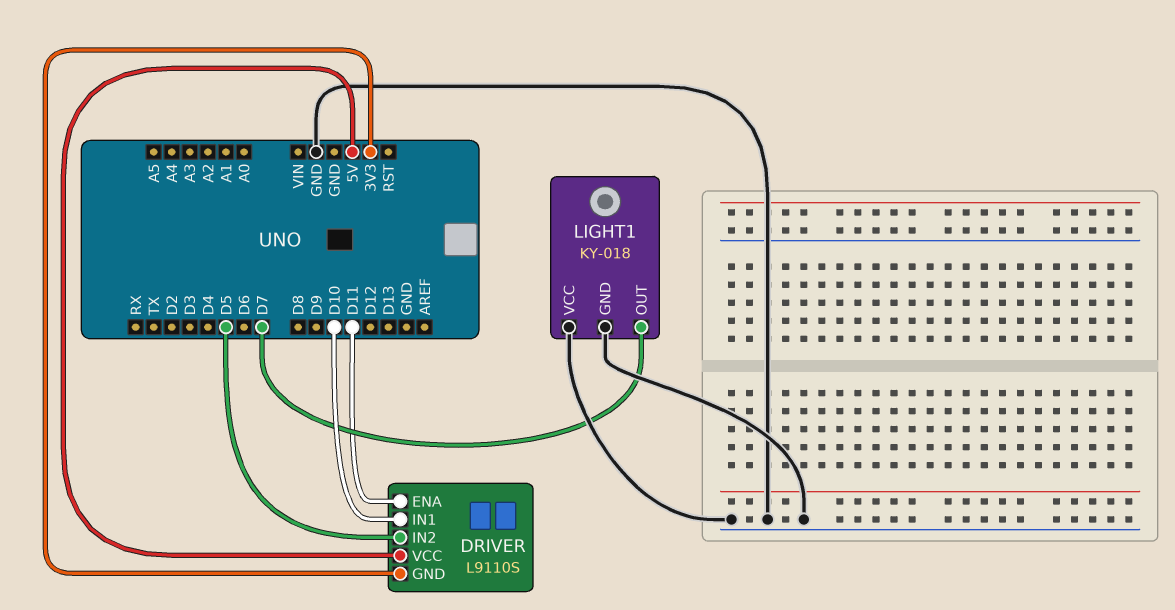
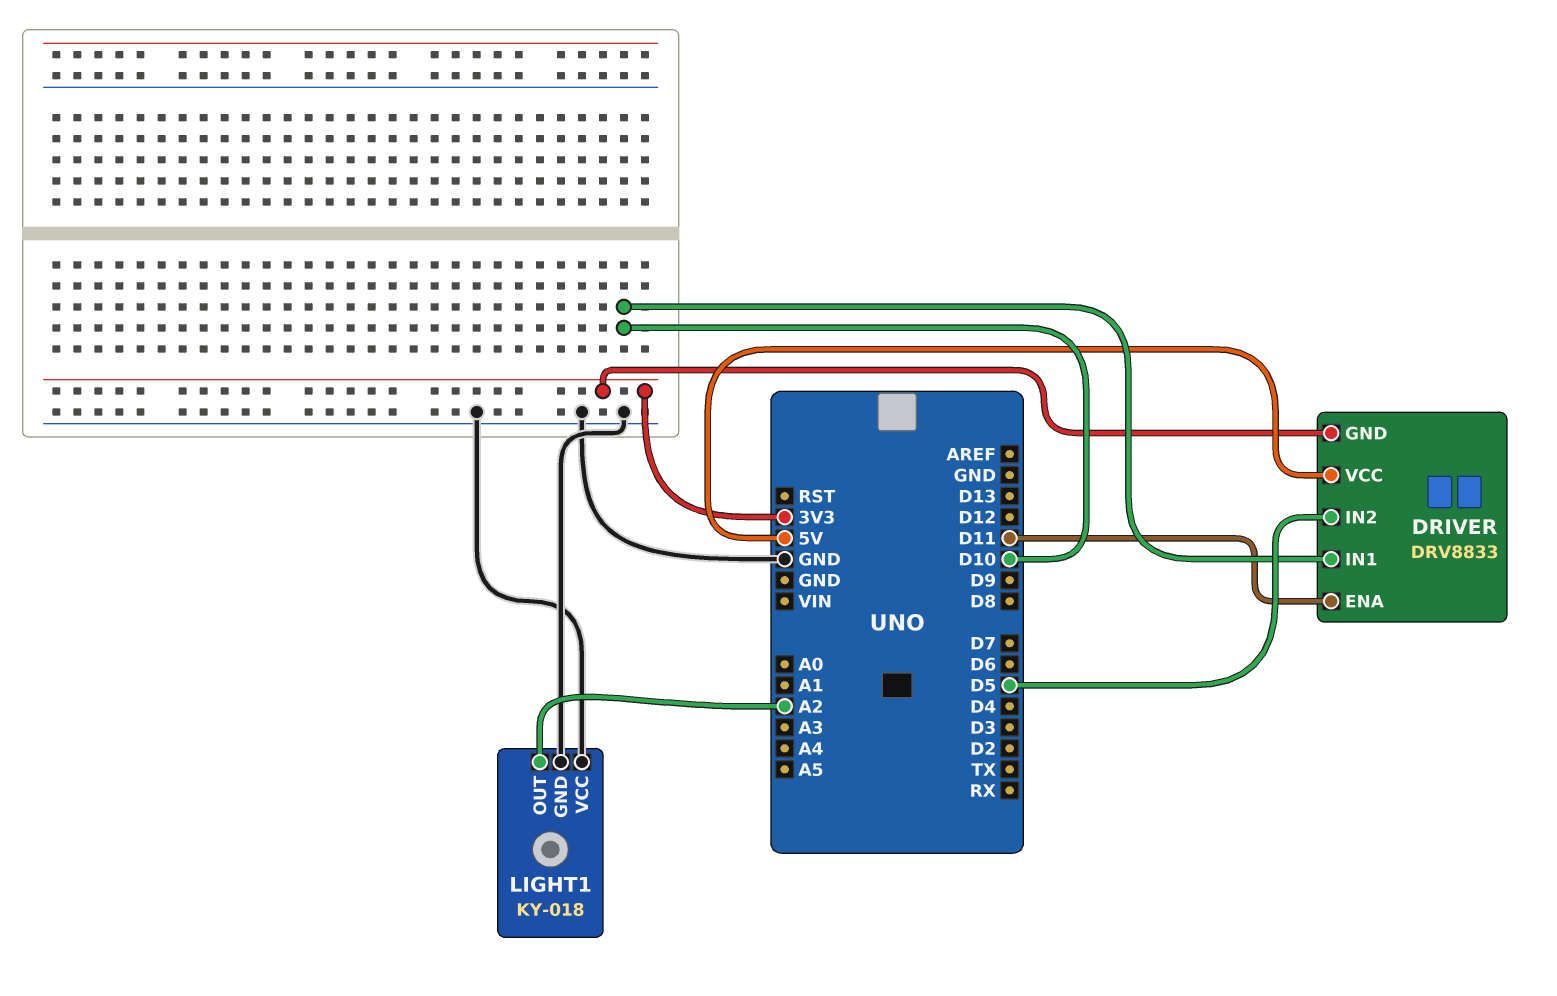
DRIVER: L9110S -> DRV8833
LIGHT1 pin OUT: D7 -> A2

